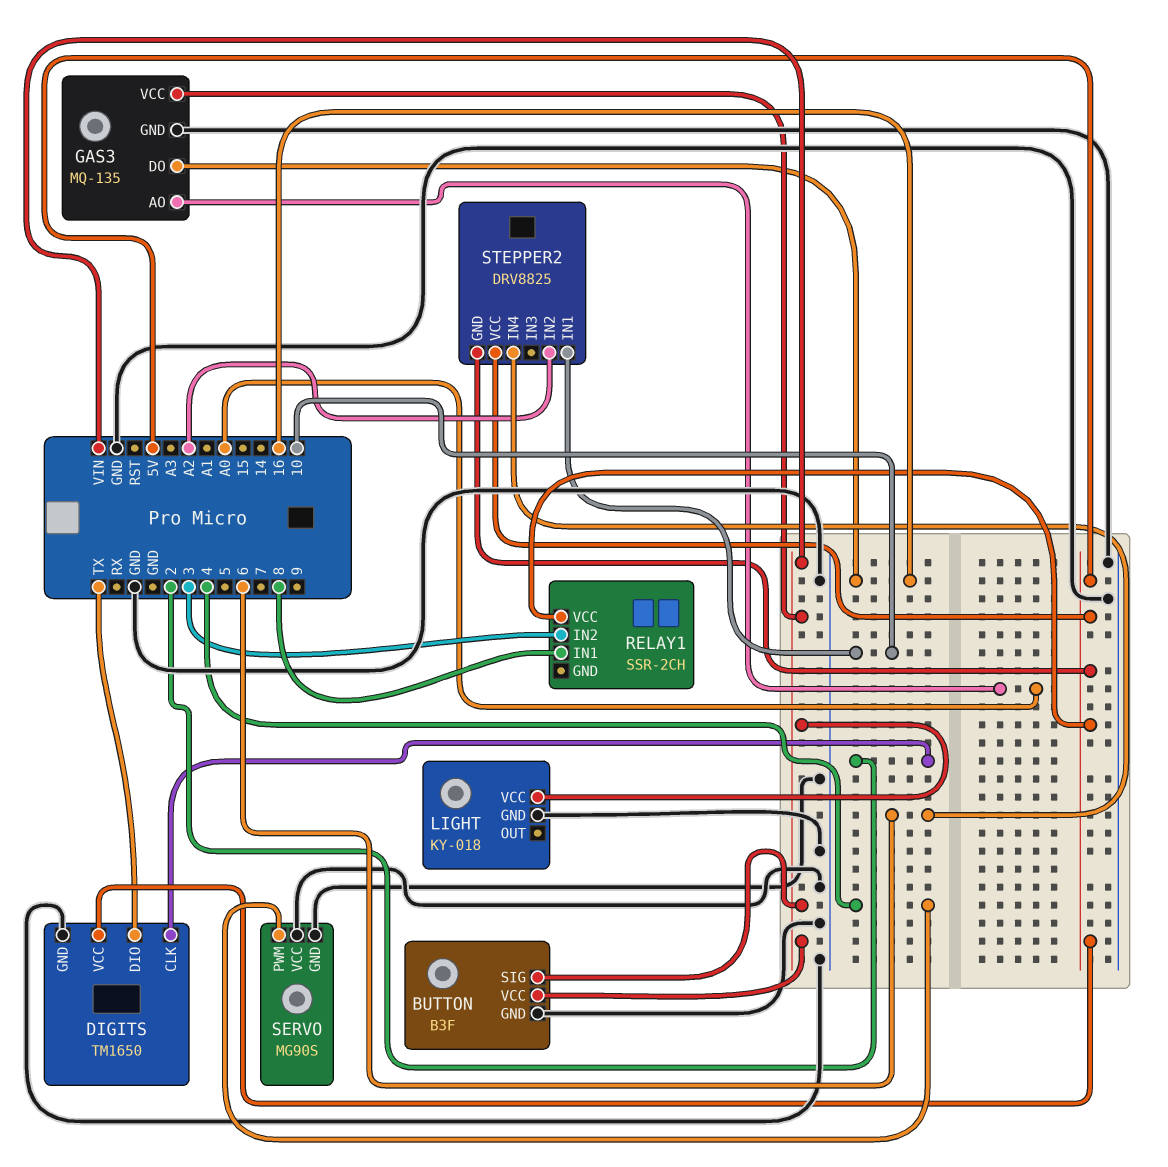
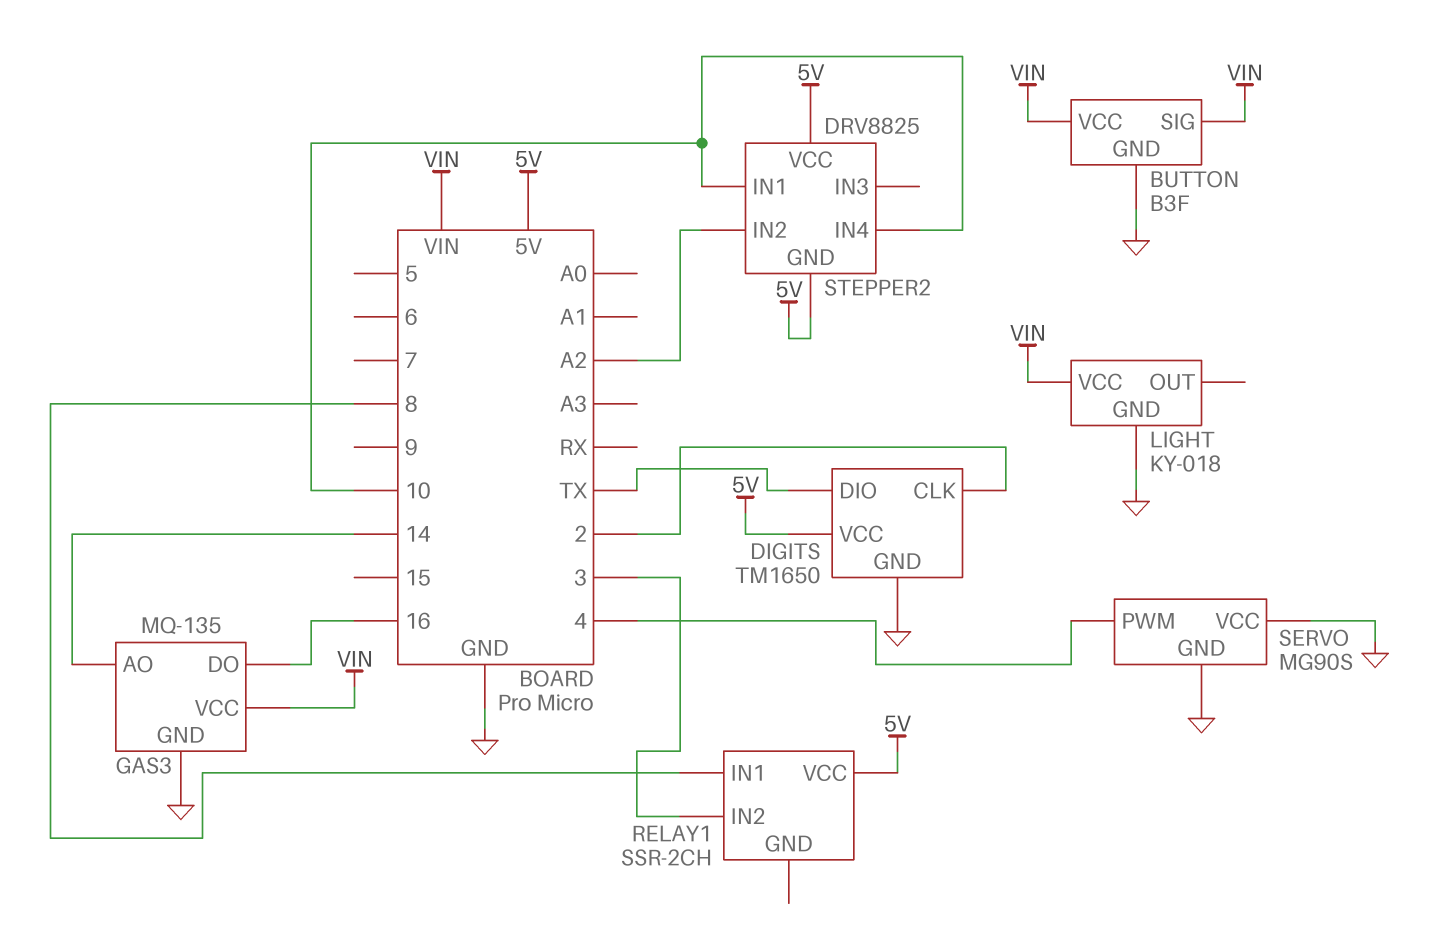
GAS3 pin AO: A0 -> 14
STEPPER2 pin IN4: 6 -> 10

